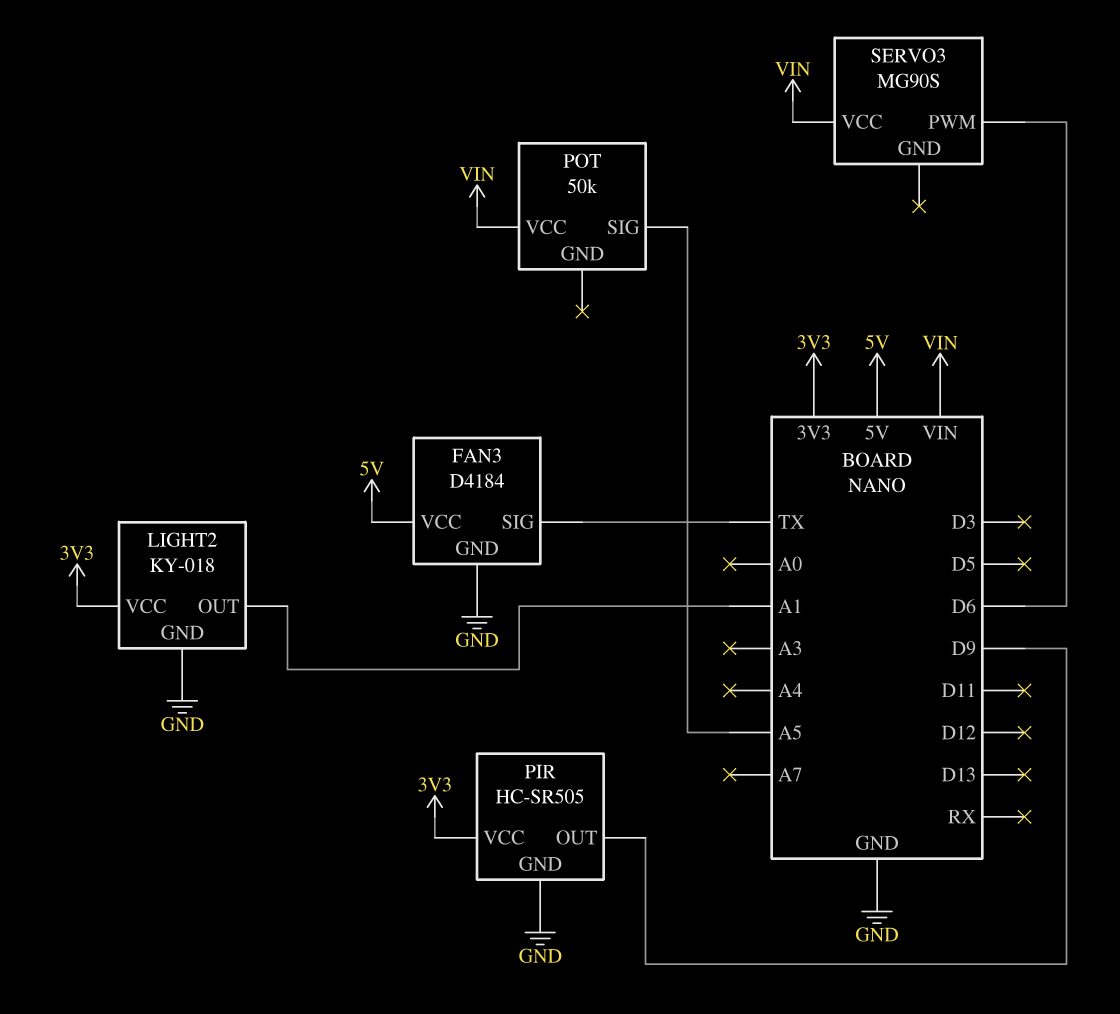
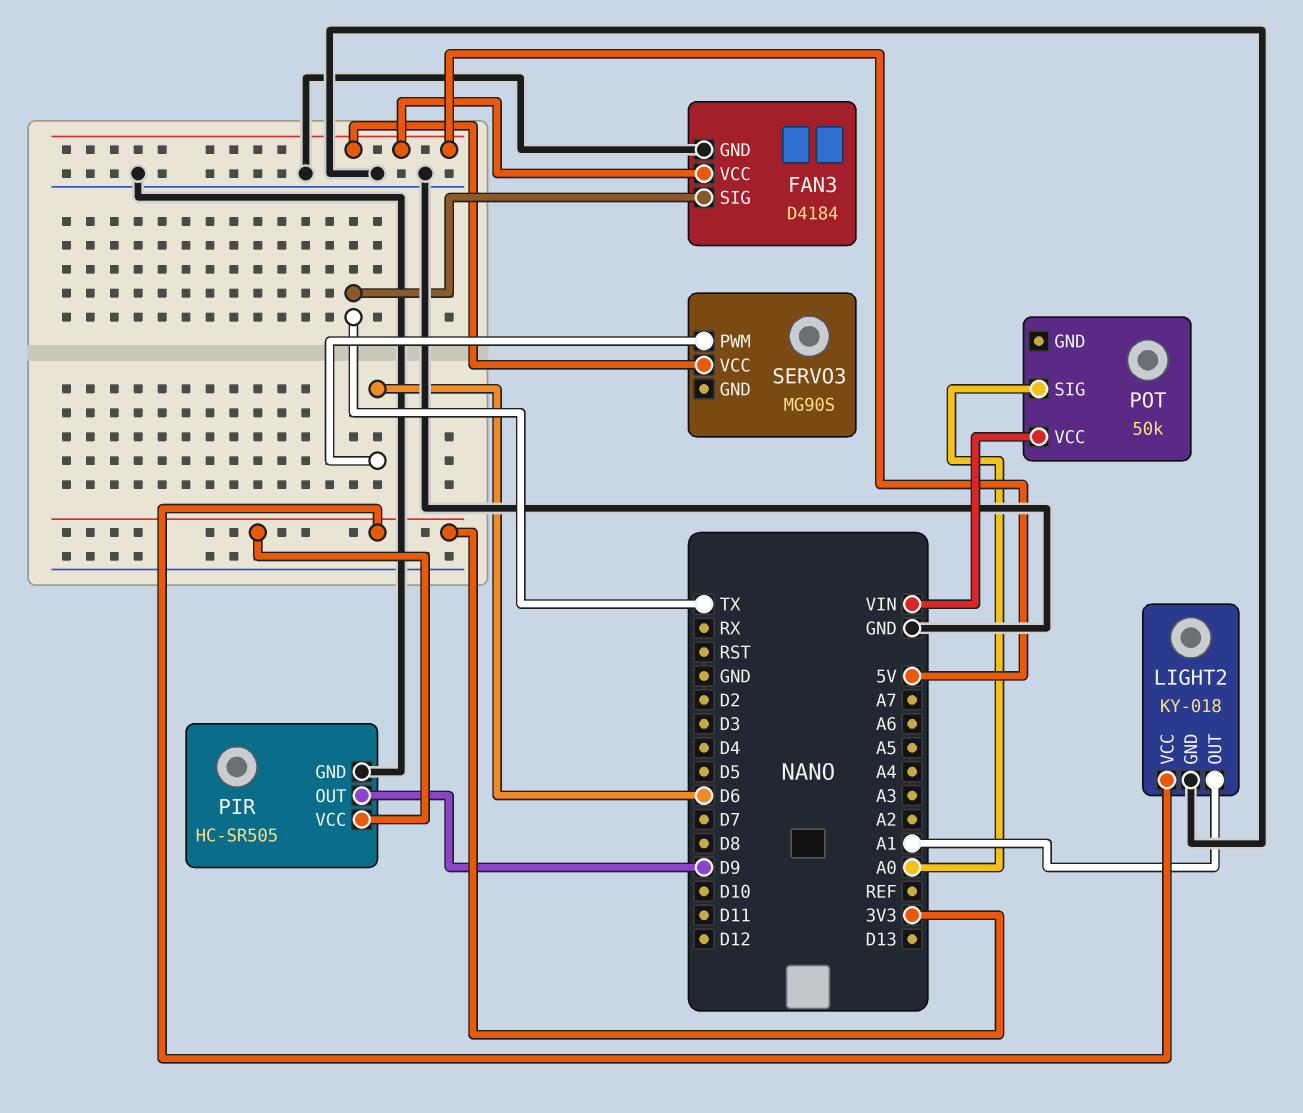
POT pin SIG: A5 -> A0
SERVO3 pin VCC: VIN -> 5V

